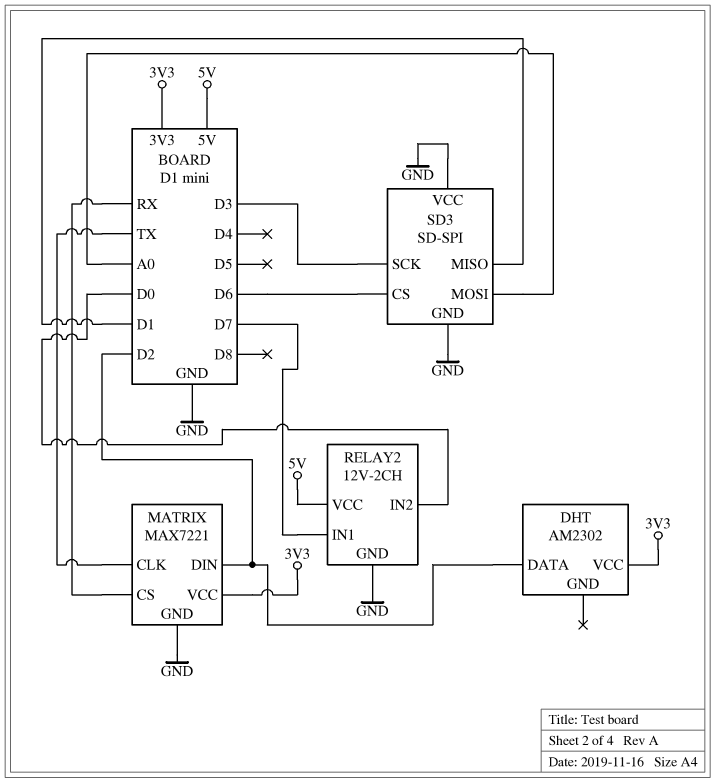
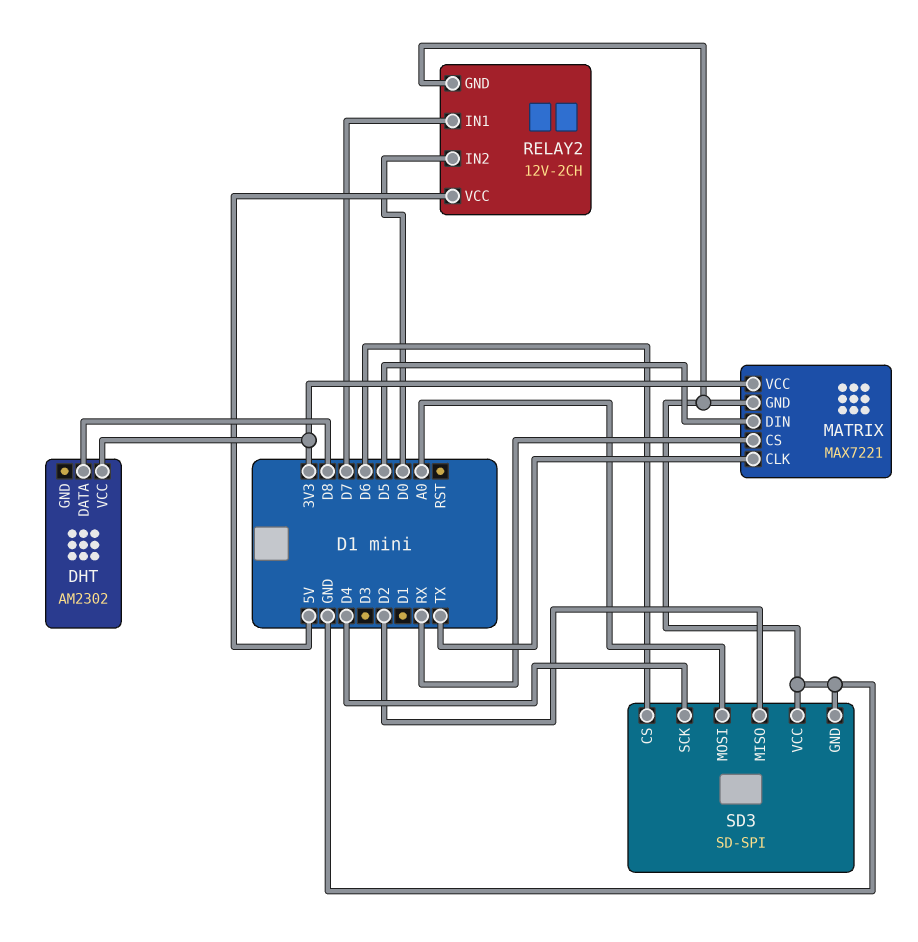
DHT pin DATA: D2 -> D8
MATRIX pin DIN: D2 -> D5
SD3 pin MISO: D1 -> D2
SD3 pin SCK: D3 -> D4

